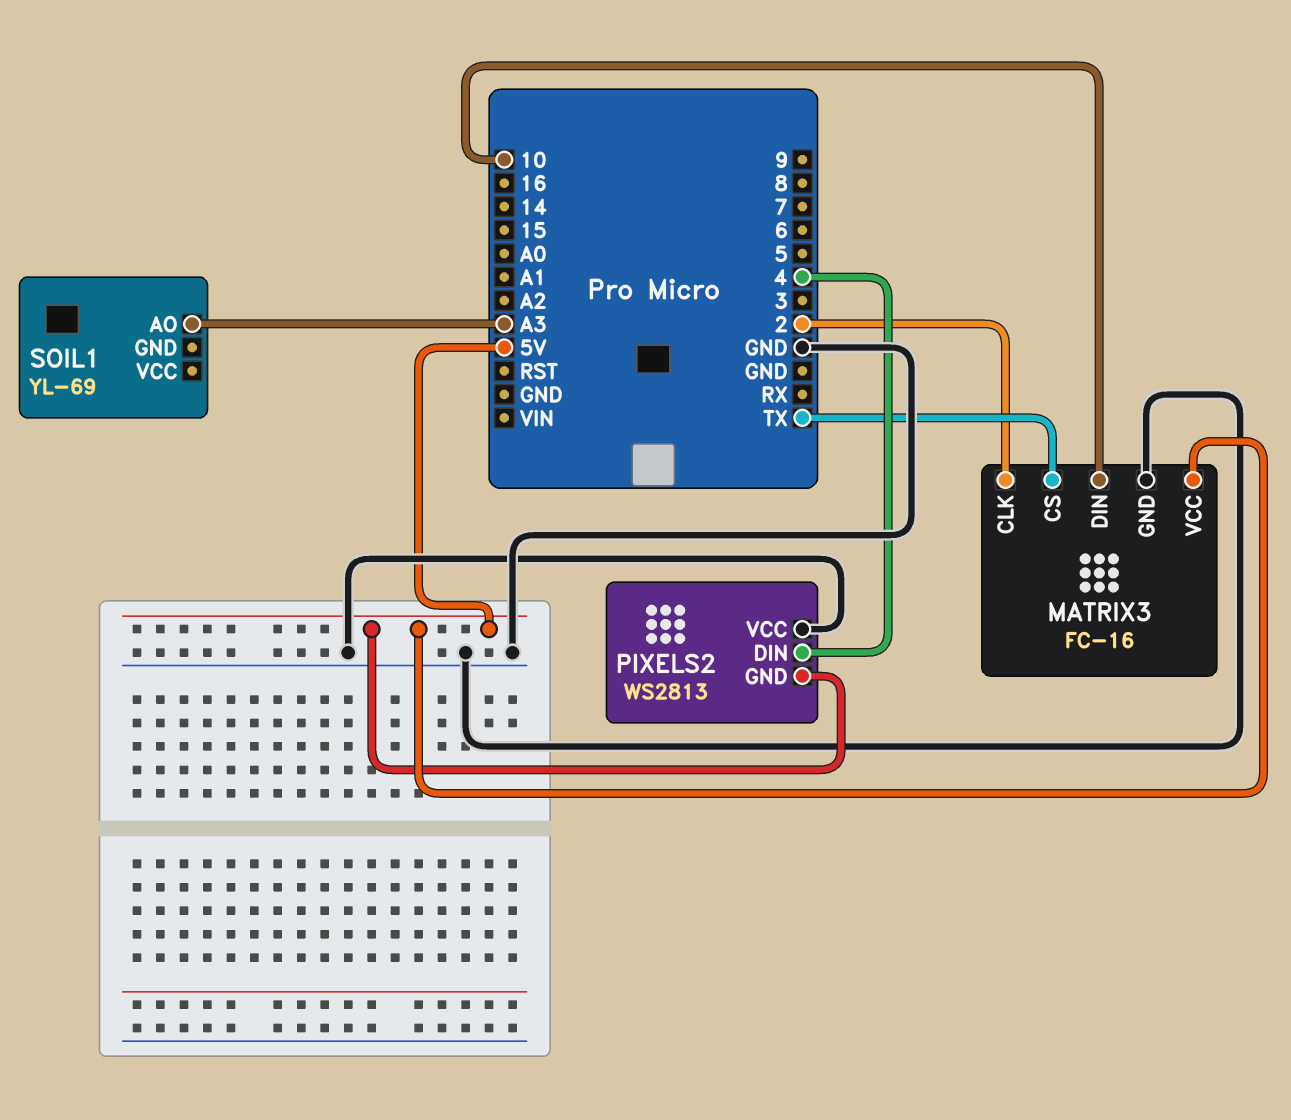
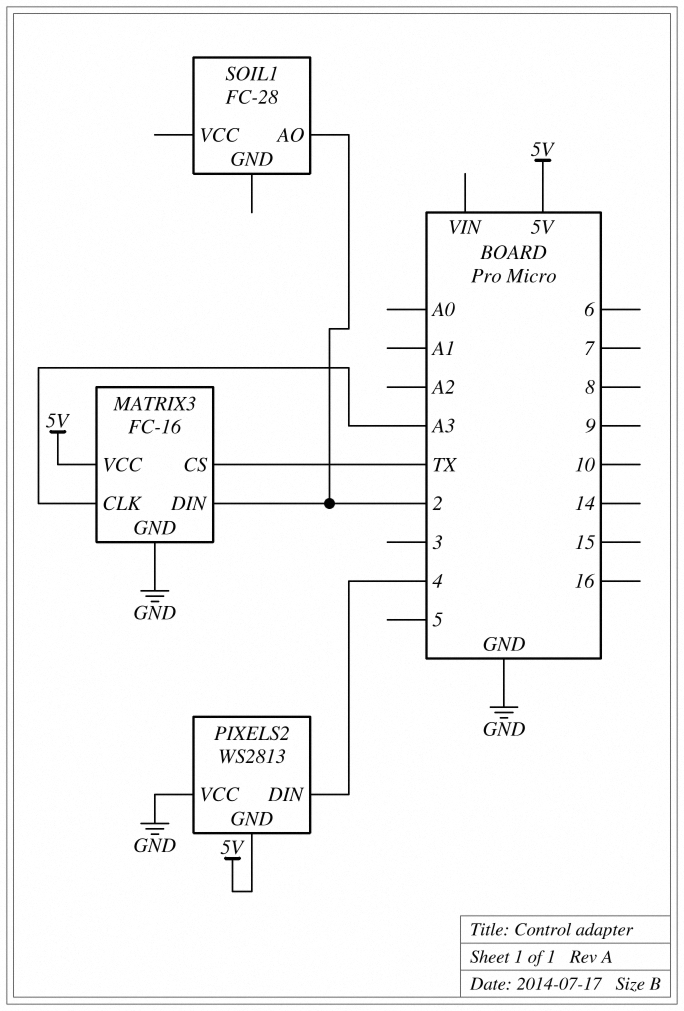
MATRIX3 pin CLK: 2 -> A3
MATRIX3 pin DIN: 10 -> 2
SOIL1: YL-69 -> FC-28
SOIL1 pin AO: A3 -> 2

